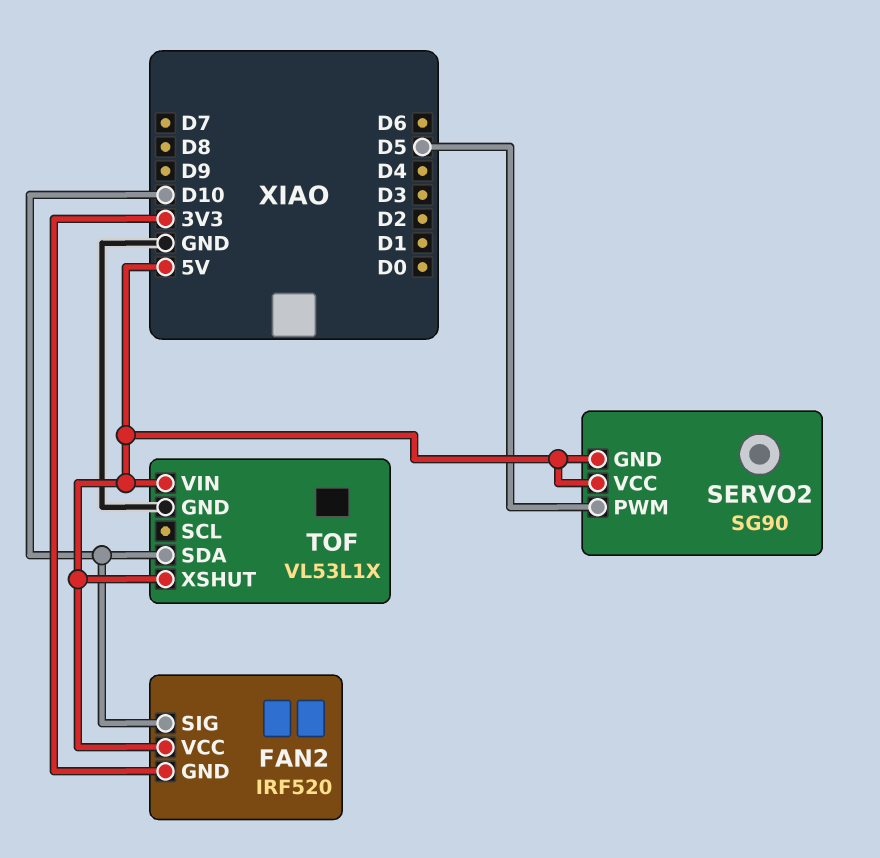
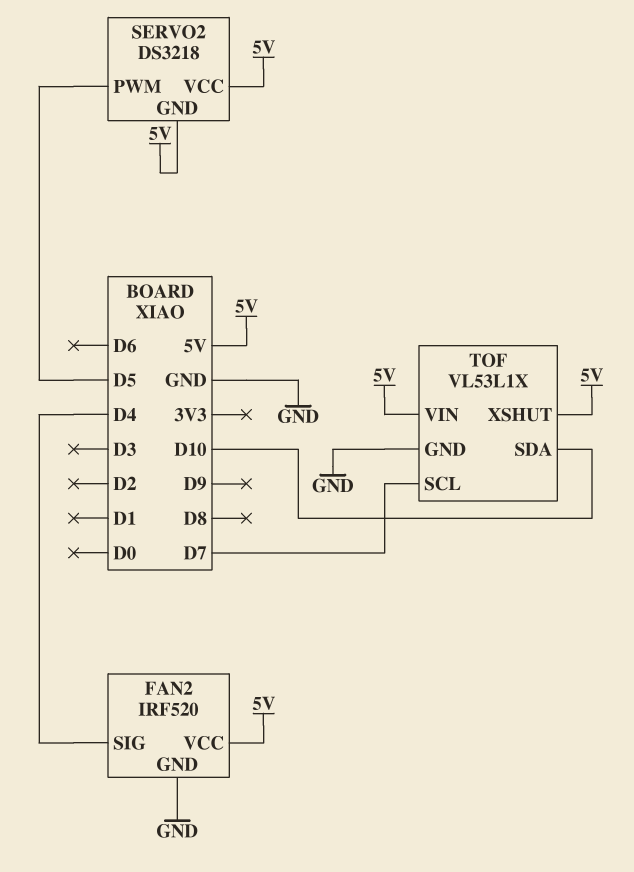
FAN2 pin GND: 3V3 -> GND
FAN2 pin SIG: D10 -> D4
SERVO2: SG90 -> DS3218
TOF pin SCL: none -> D7

